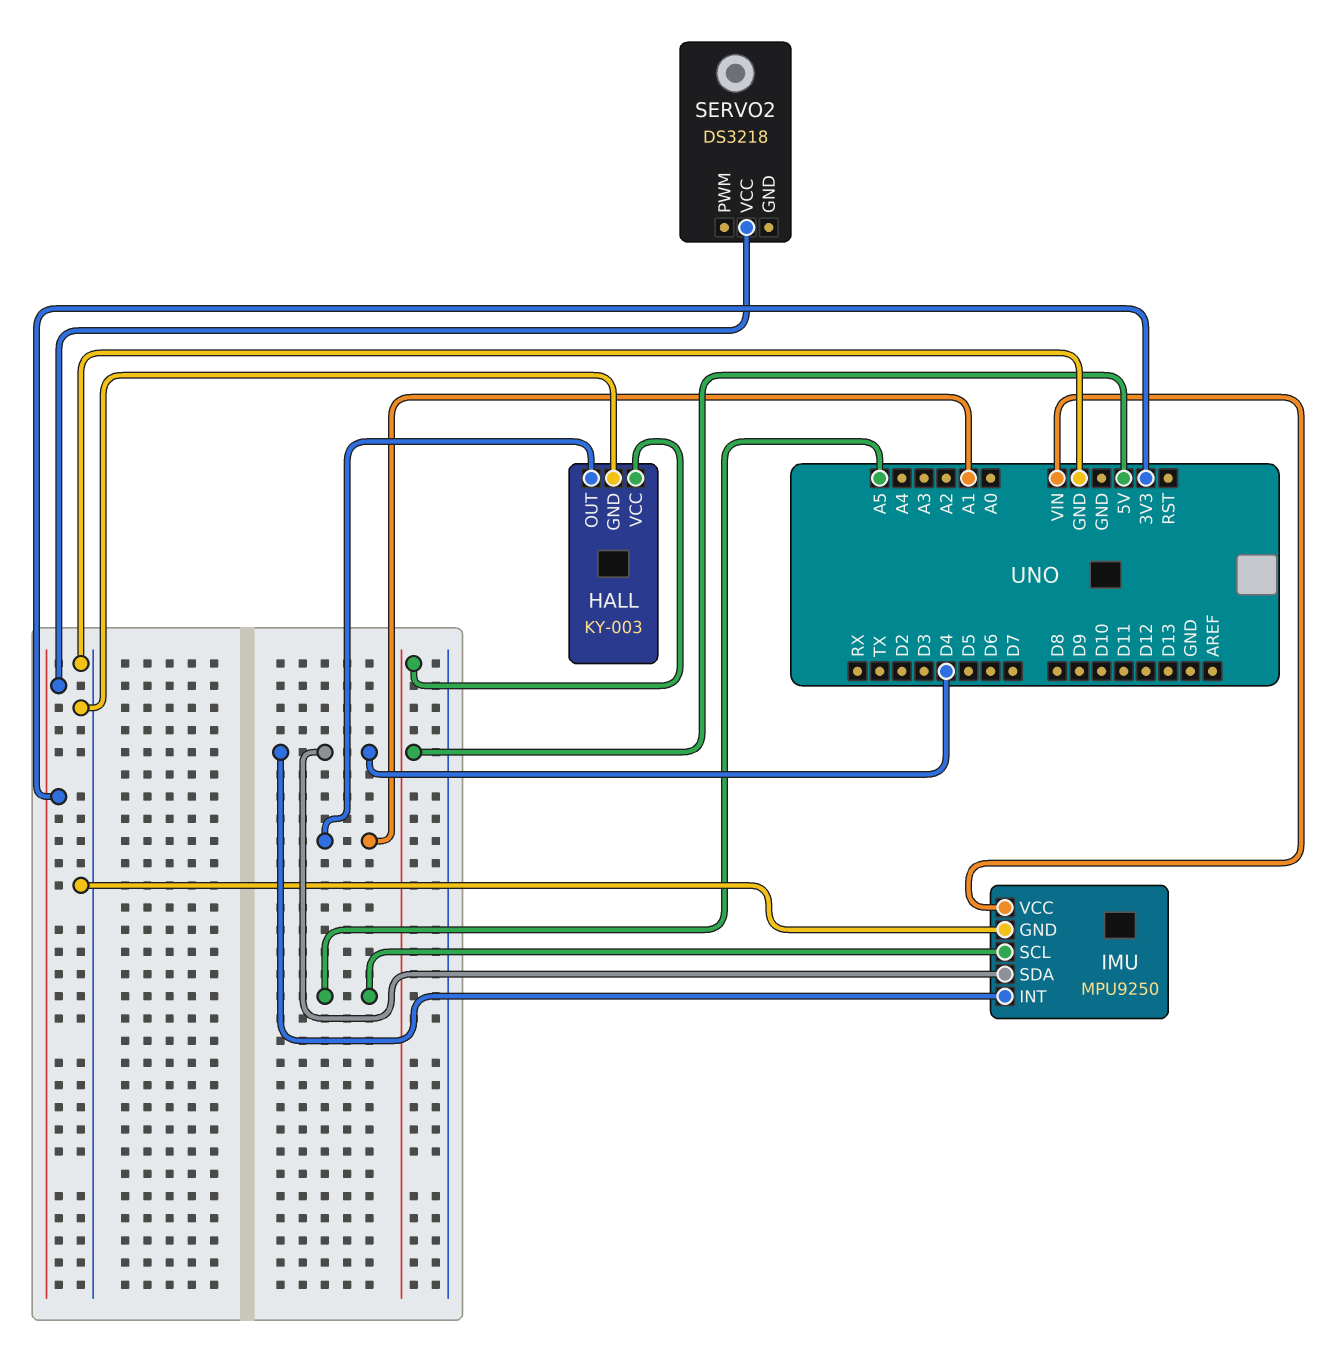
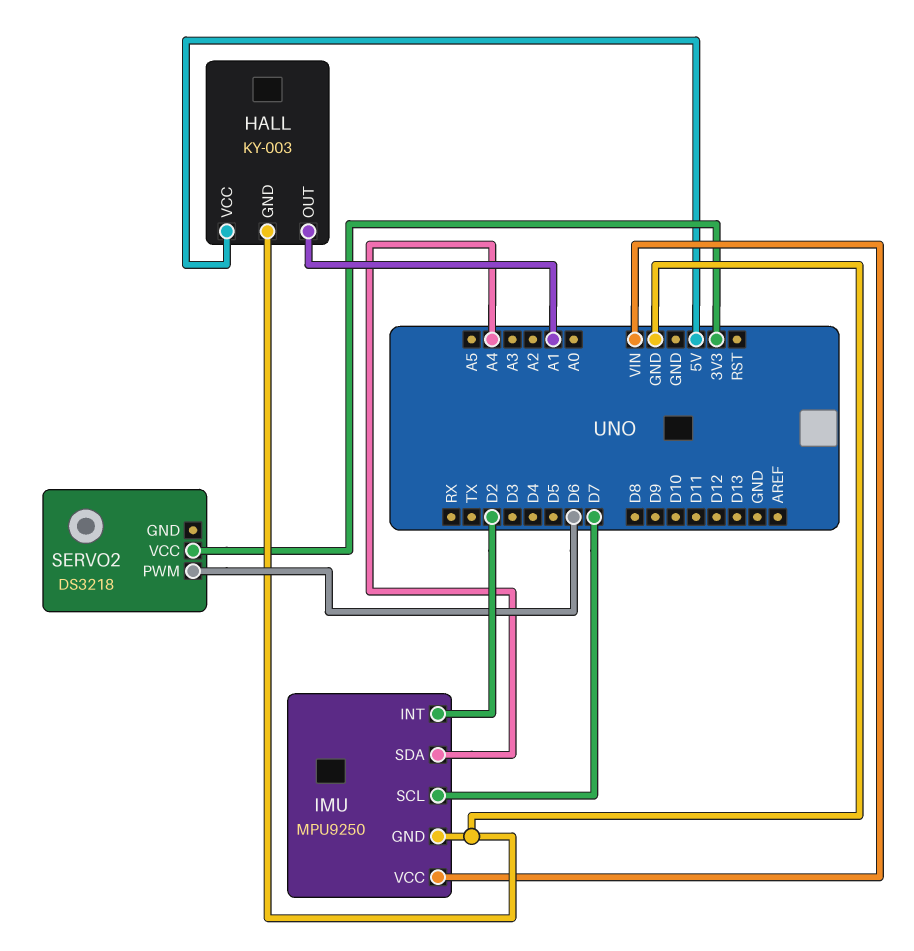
IMU pin INT: D4 -> D2
IMU pin SCL: A5 -> D7
IMU pin SDA: D4 -> A4
SERVO2 pin PWM: none -> D6

